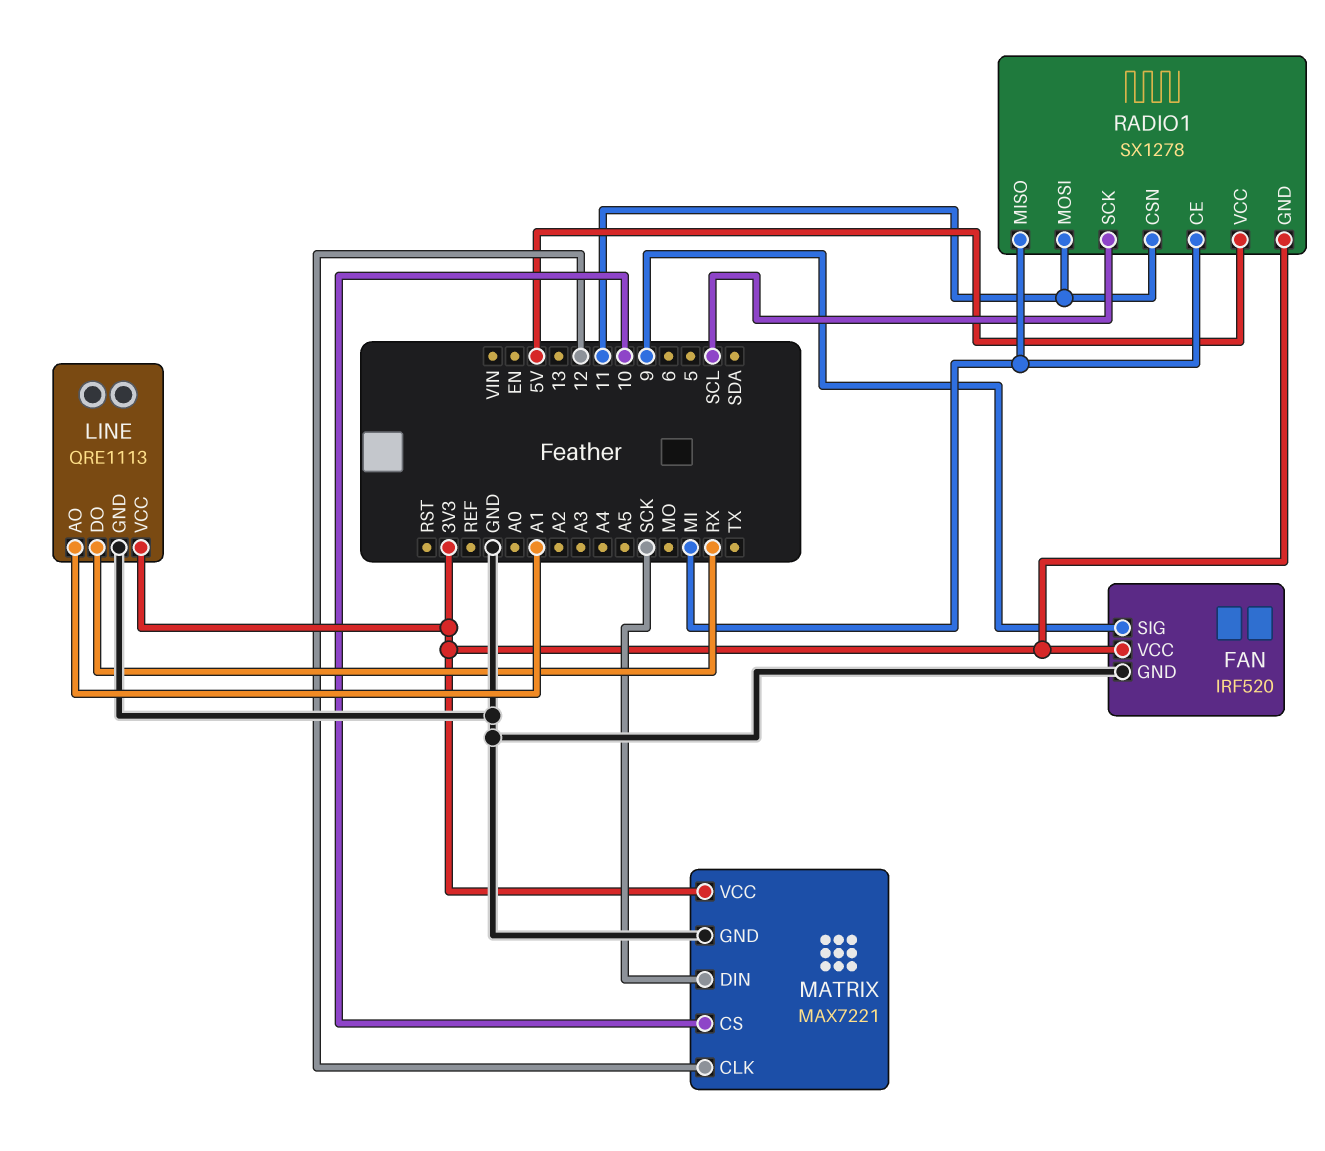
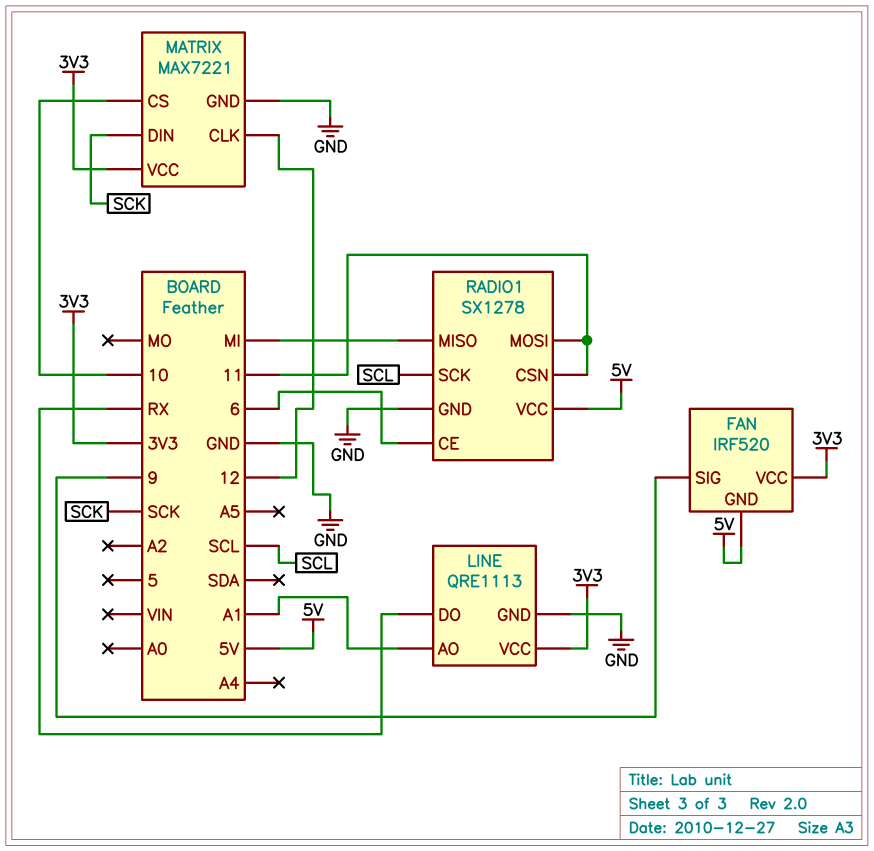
FAN pin GND: GND -> 5V
RADIO1 pin CE: MI -> 6
RADIO1 pin GND: 3V3 -> GND

